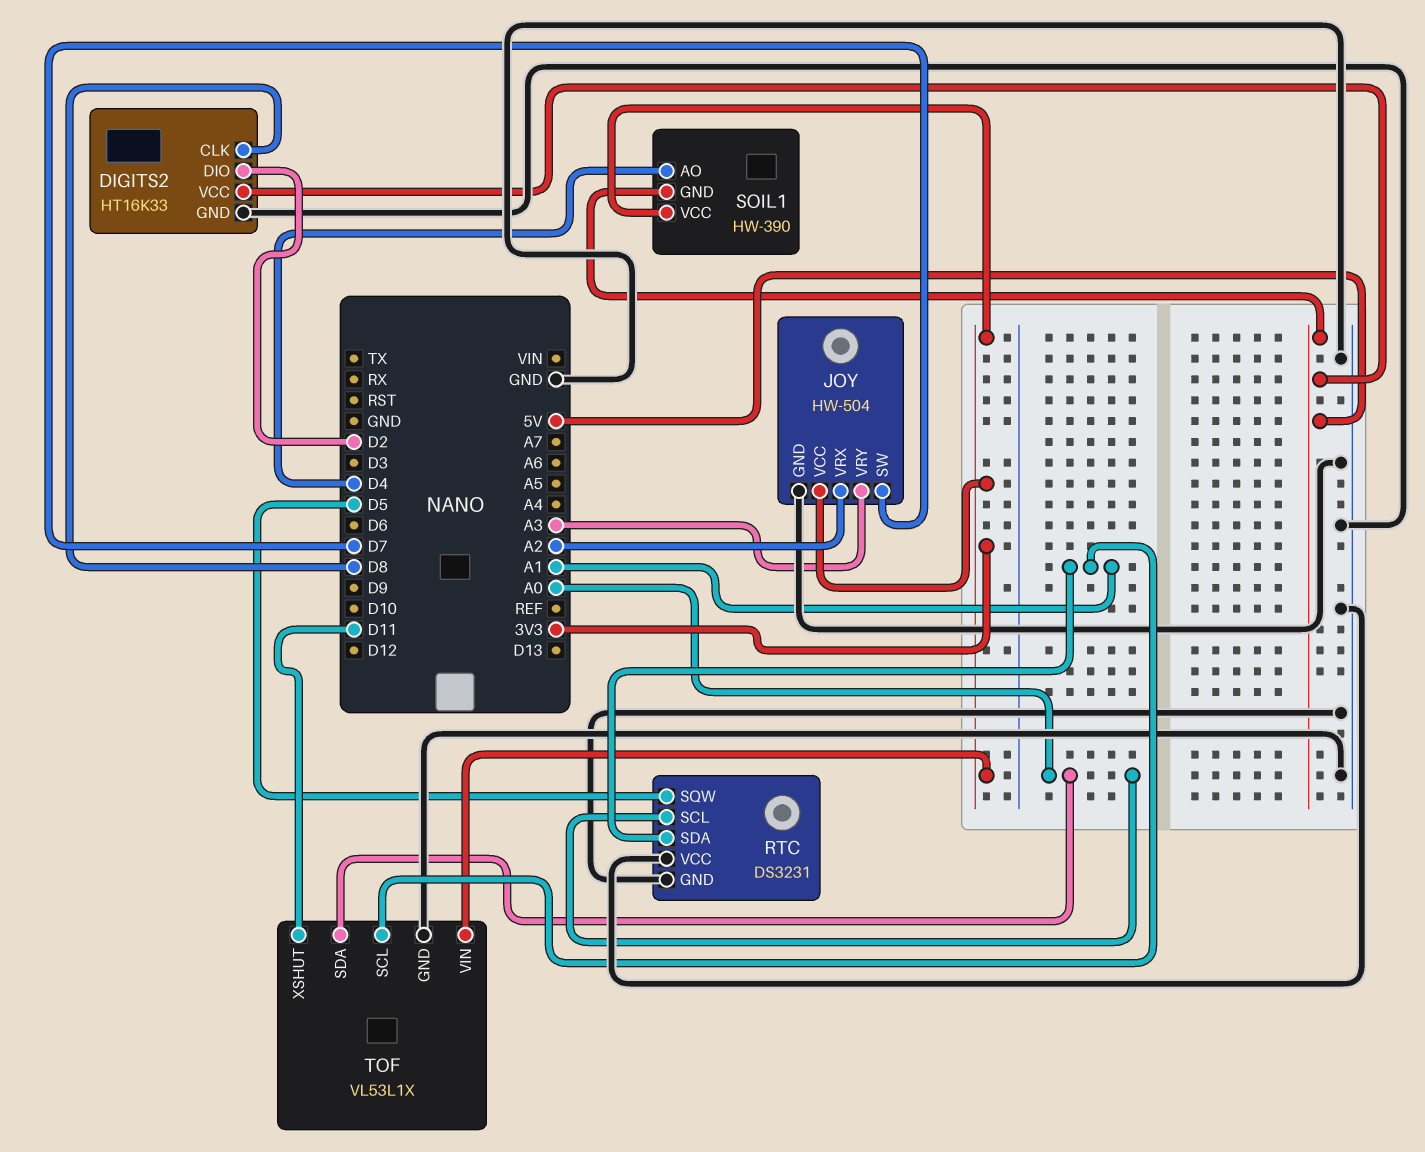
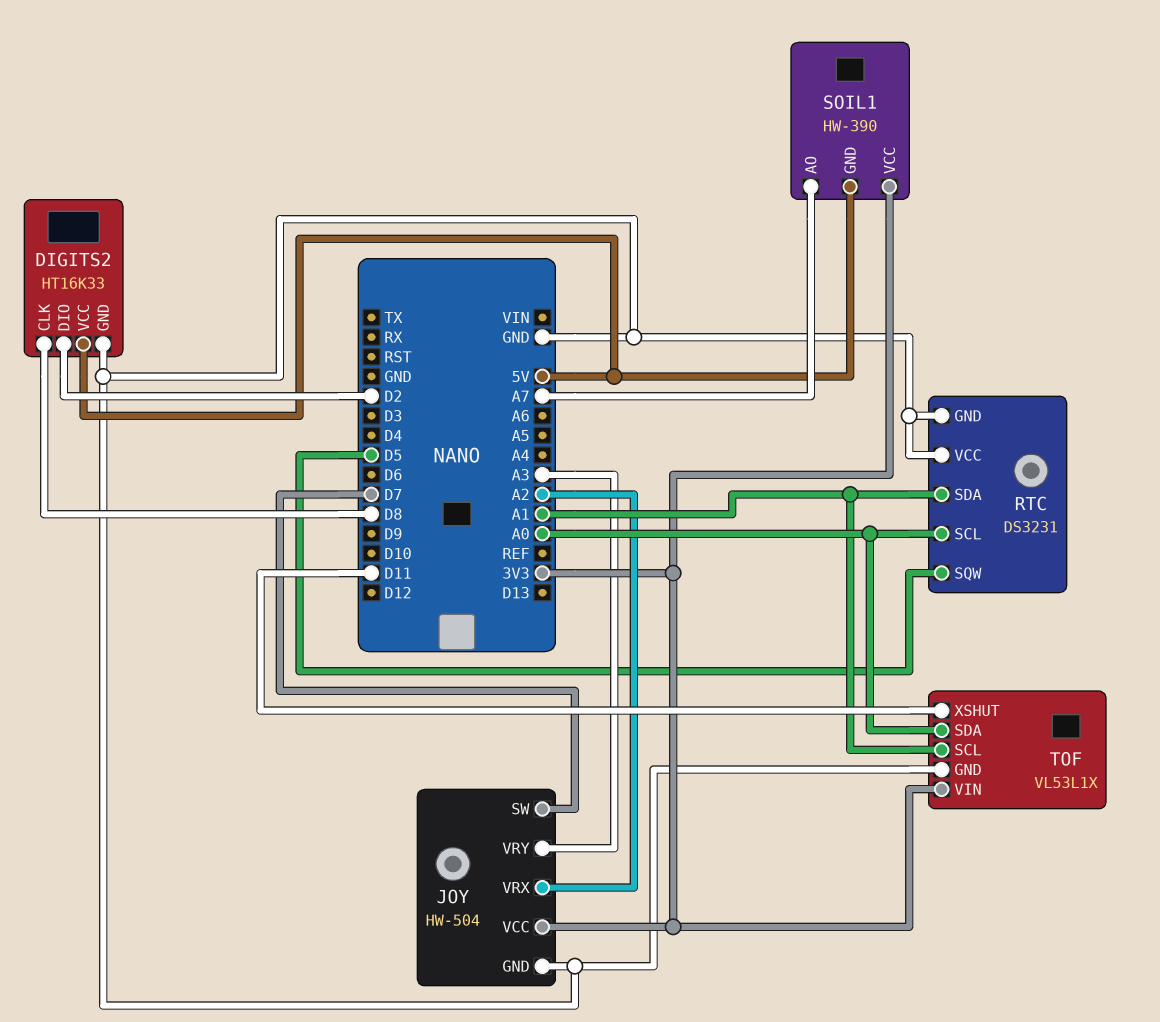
SOIL1 pin AO: D4 -> A7

